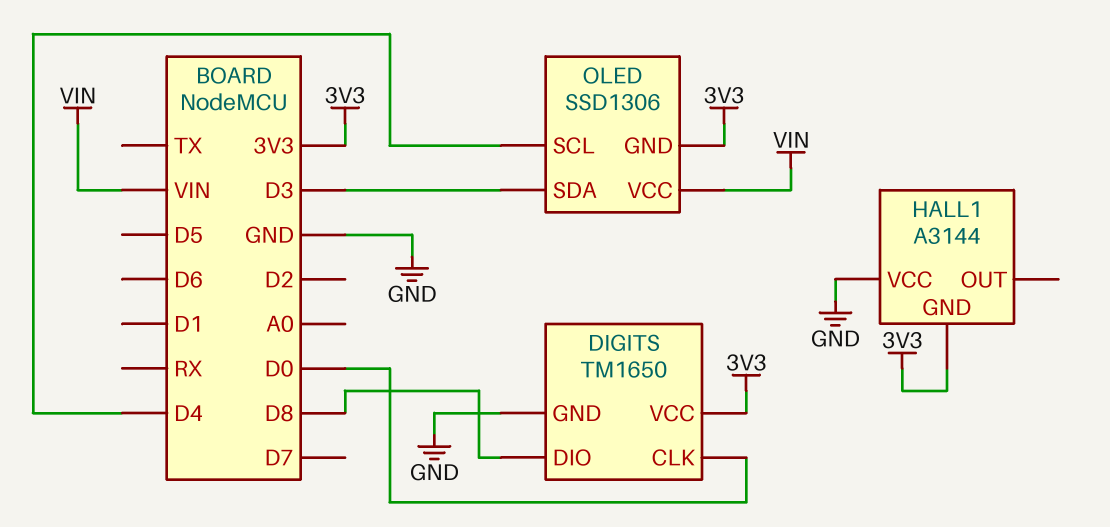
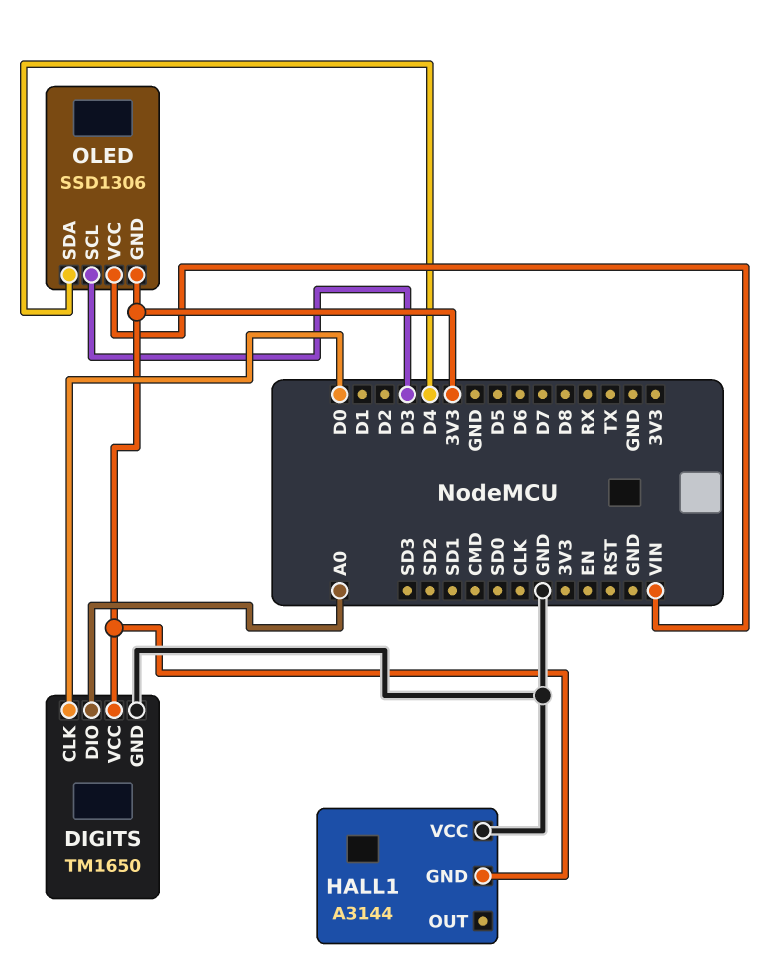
DIGITS pin DIO: D8 -> A0
OLED pin SCL: D4 -> D3
OLED pin SDA: D3 -> D4

